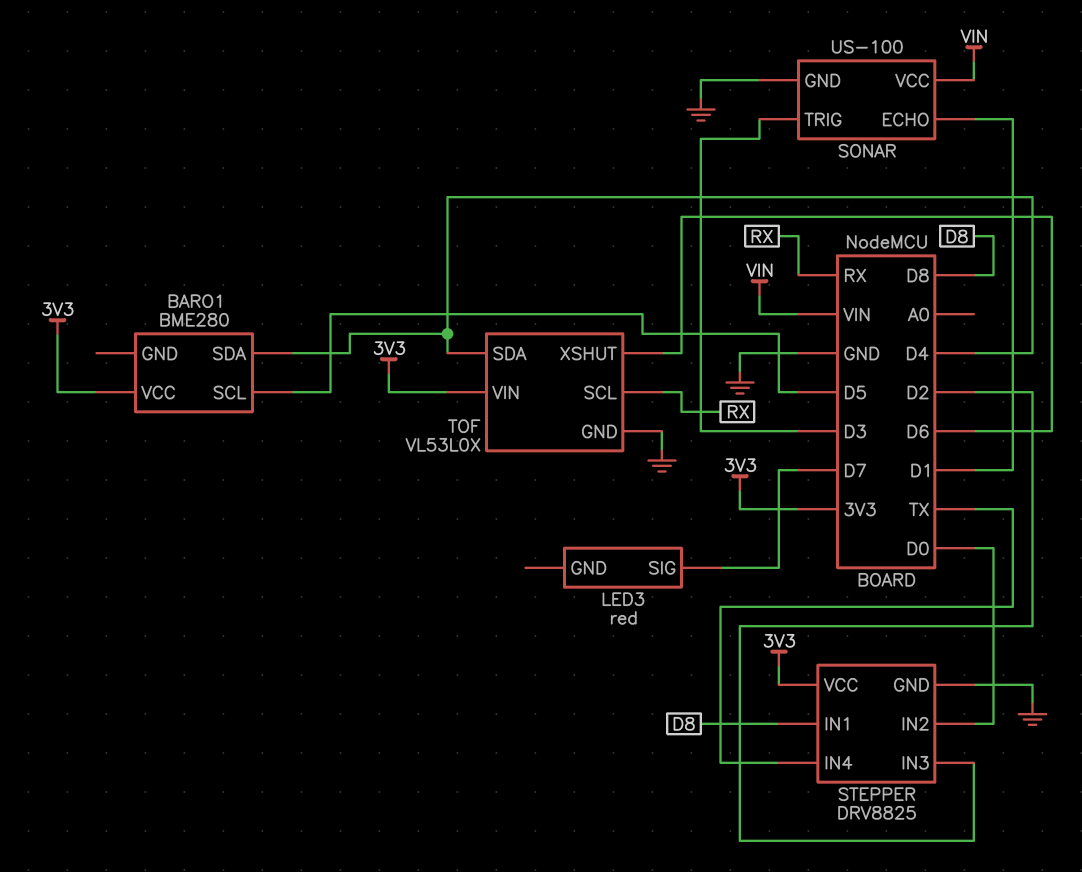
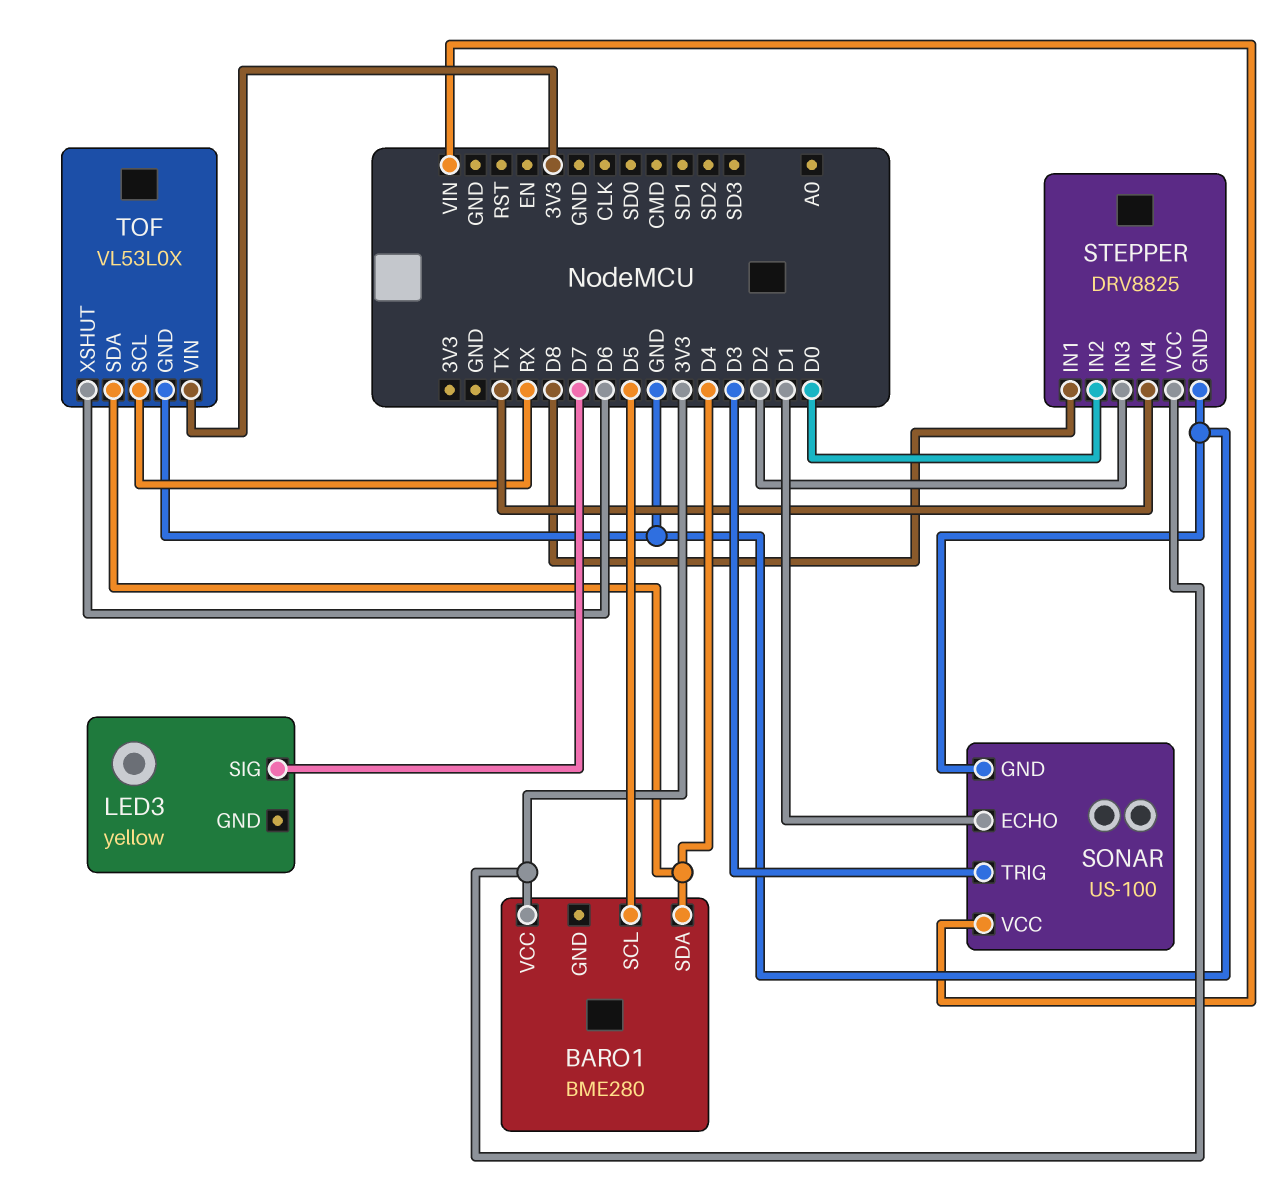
LED3: red -> yellow

